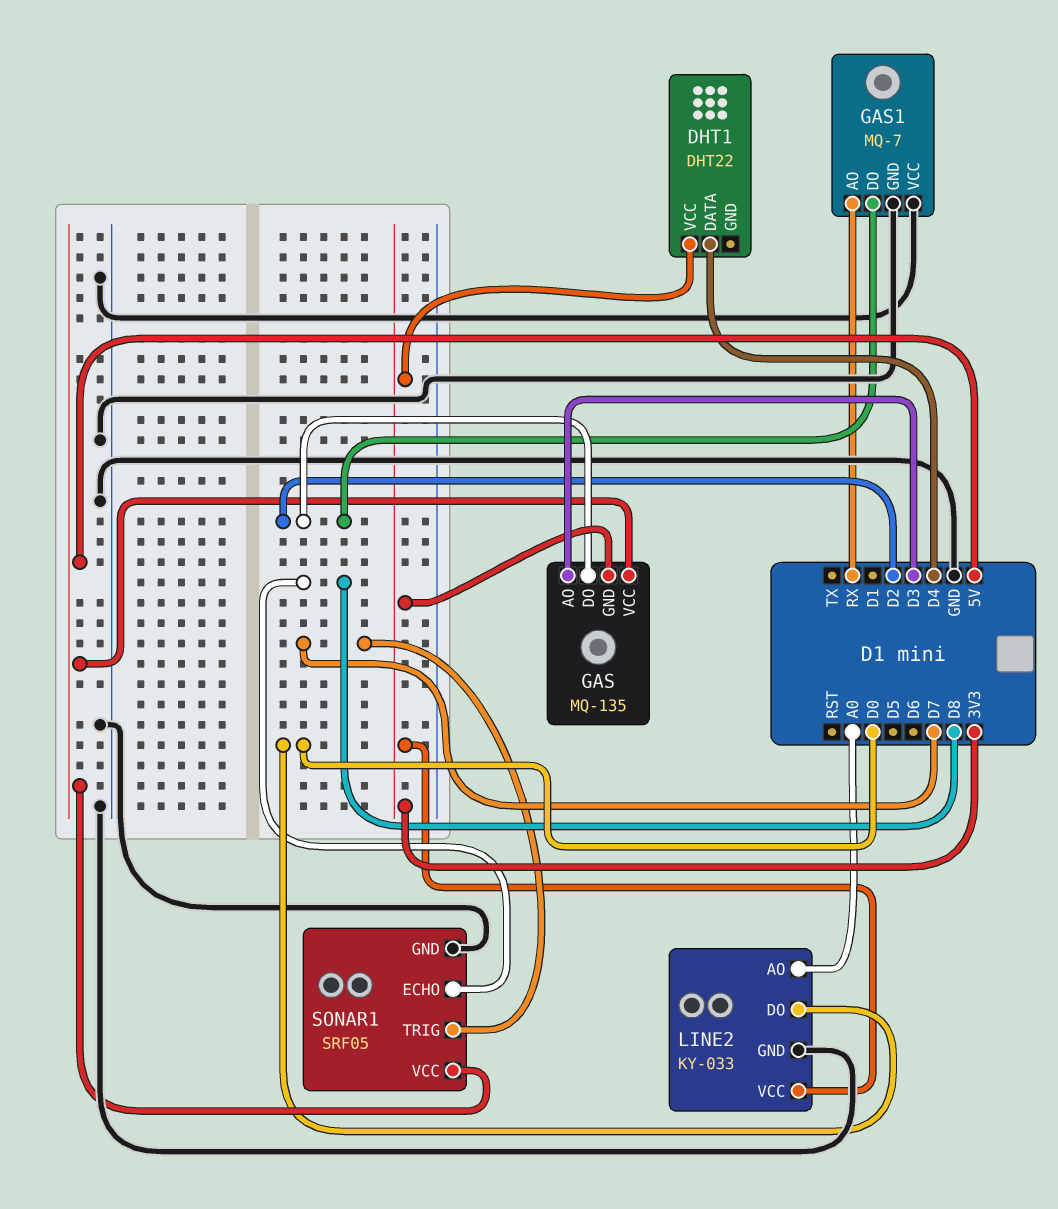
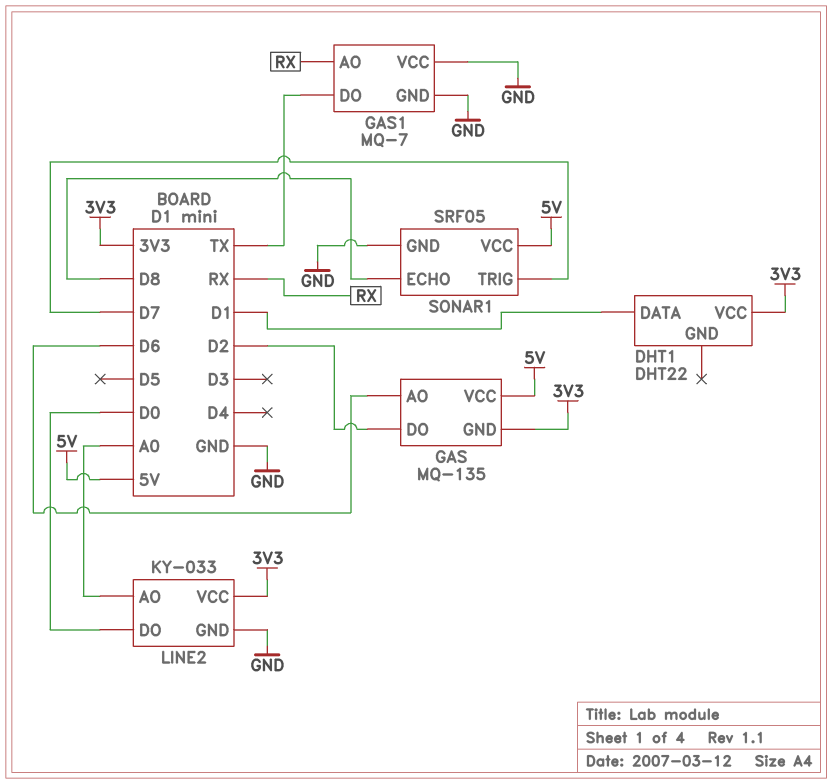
DHT1 pin DATA: D4 -> D1
GAS pin AO: D3 -> D6
GAS1 pin DO: D2 -> TX

